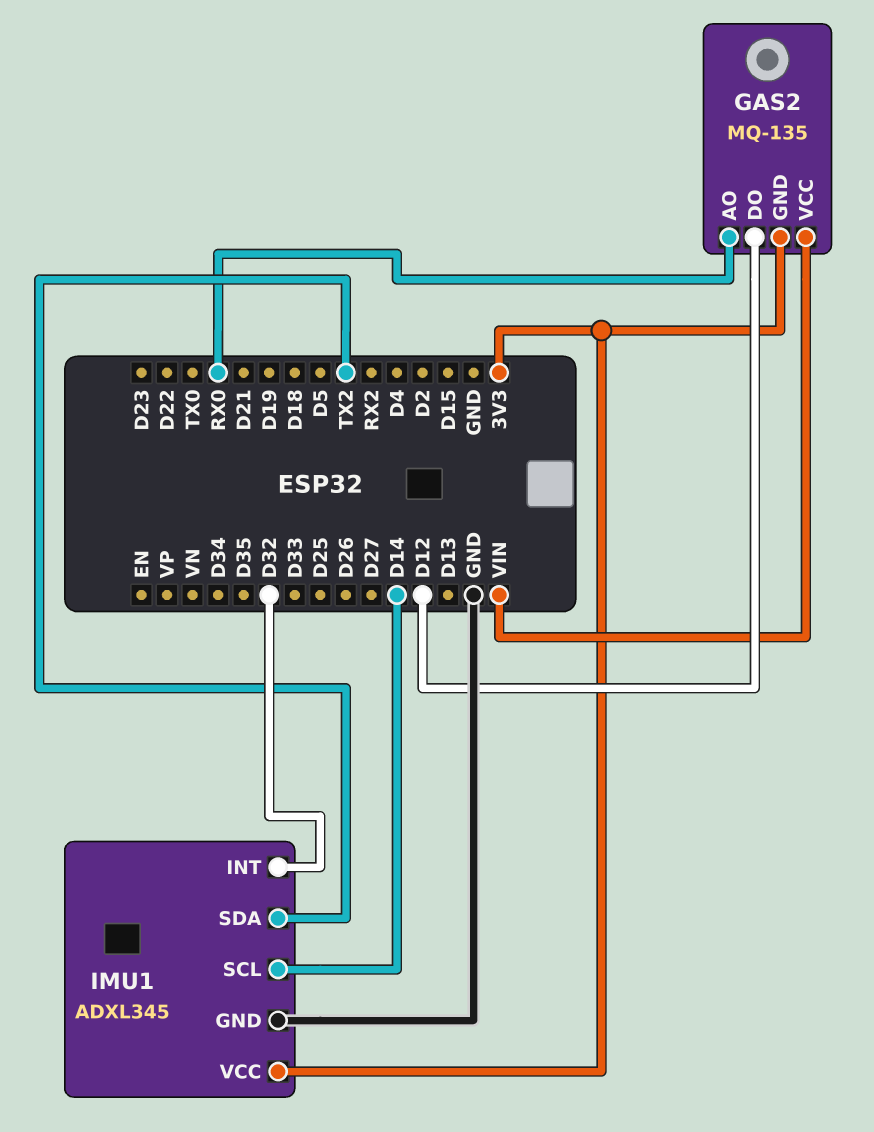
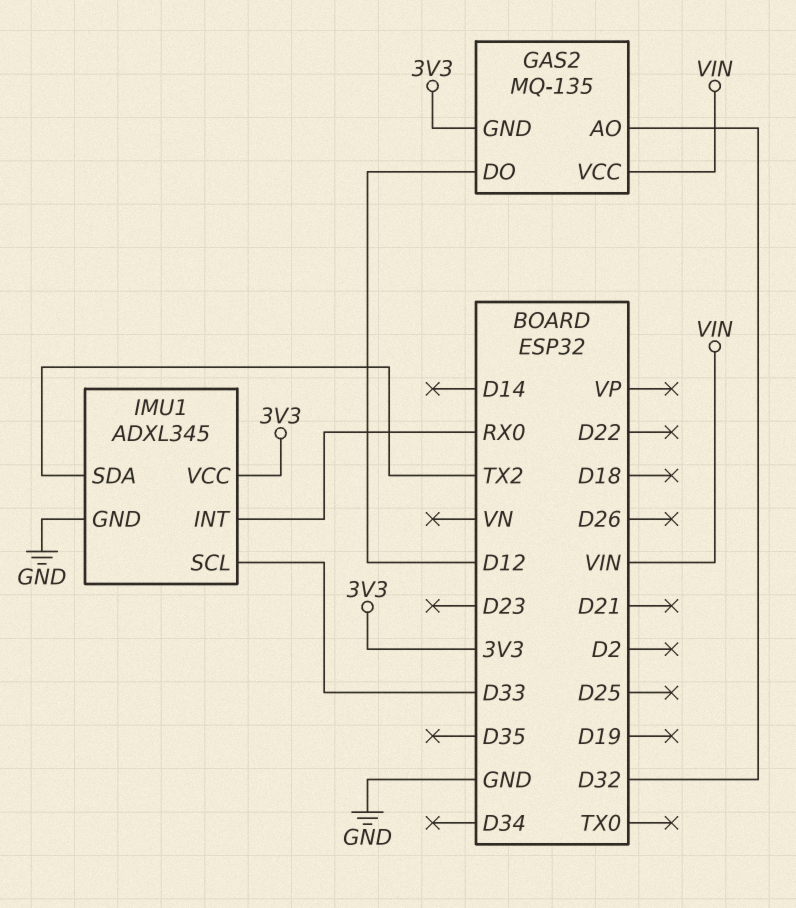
GAS2 pin AO: RX0 -> D32
IMU1 pin INT: D32 -> RX0
IMU1 pin SCL: D14 -> D33

